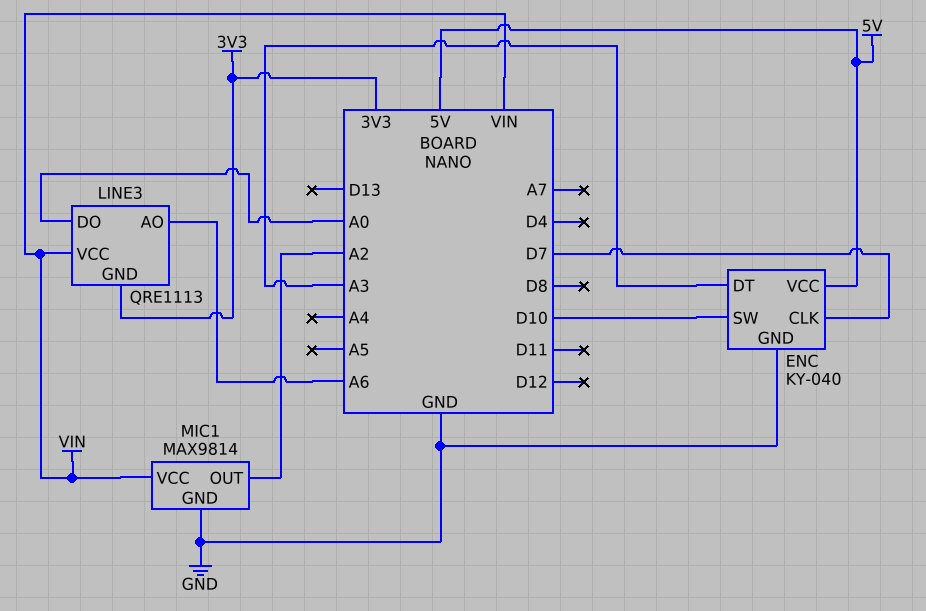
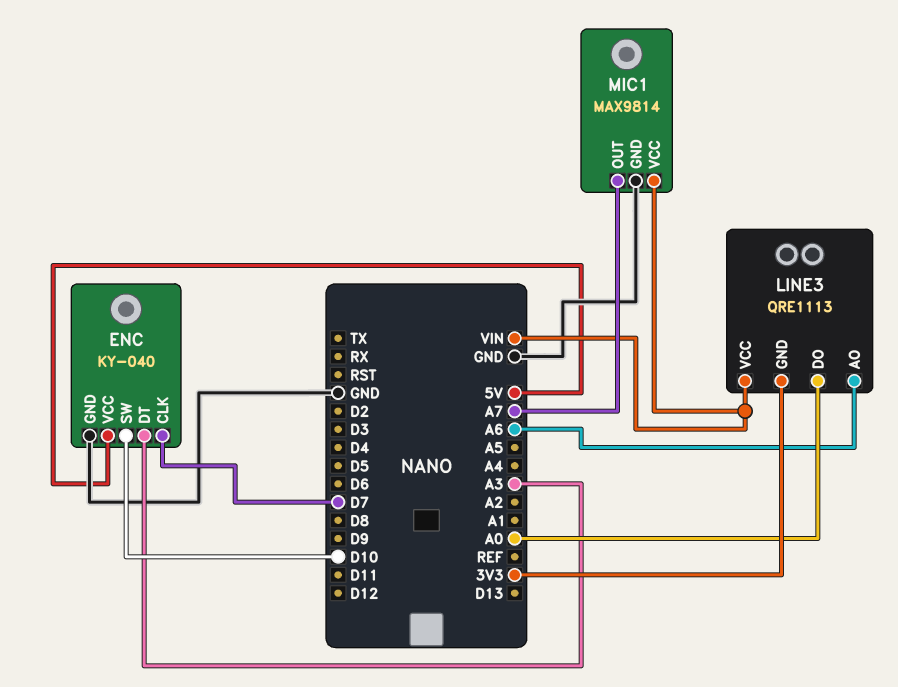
MIC1 pin OUT: A2 -> A7

